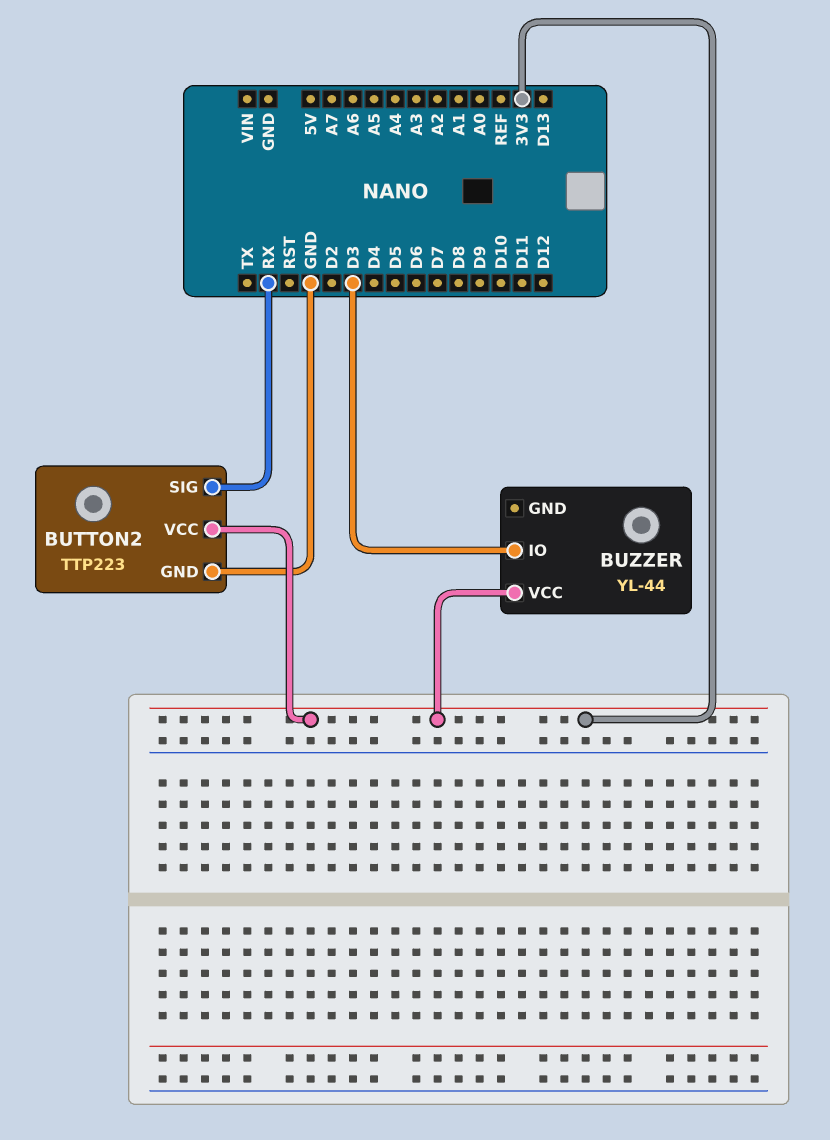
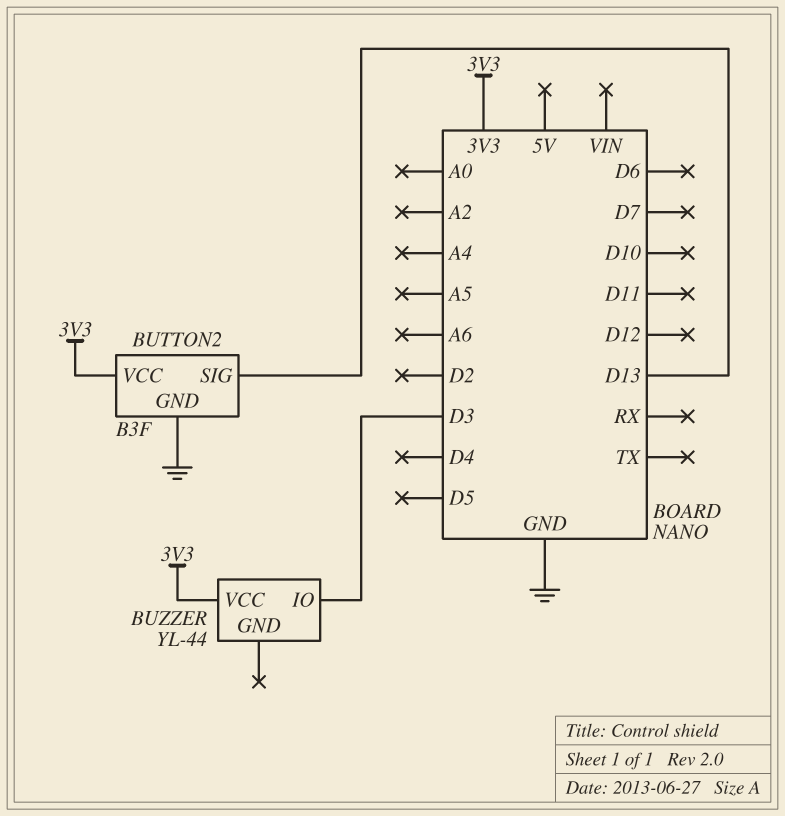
BUTTON2: TTP223 -> B3F
BUTTON2 pin SIG: RX -> D13

